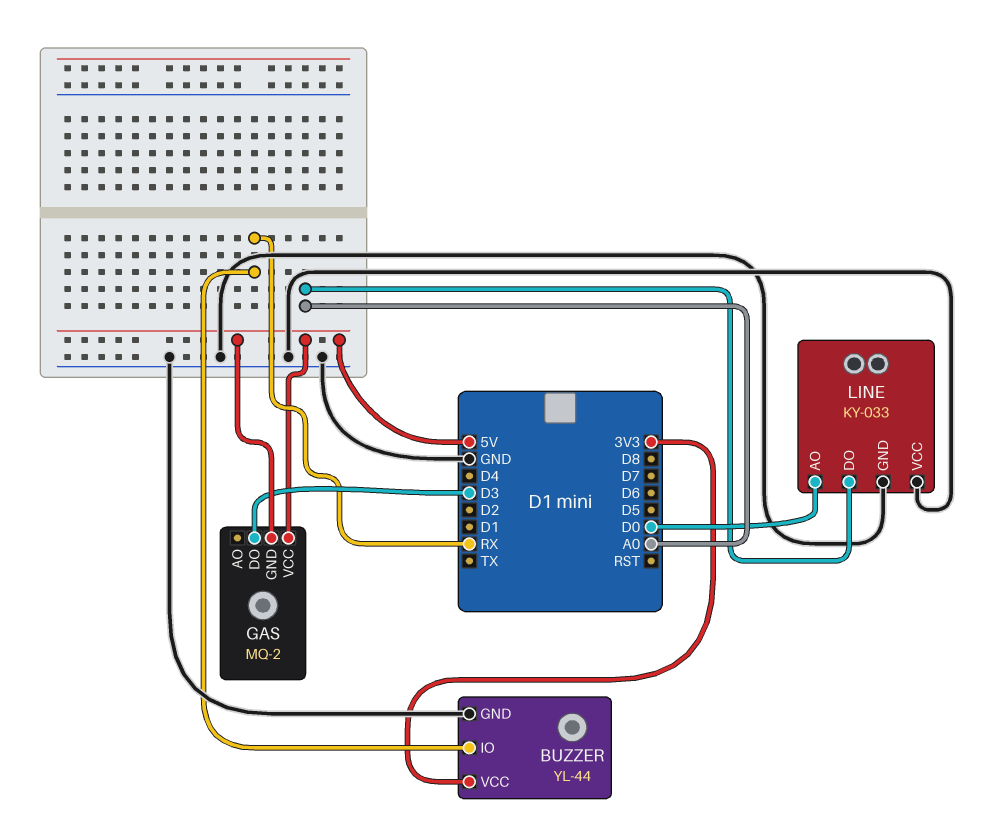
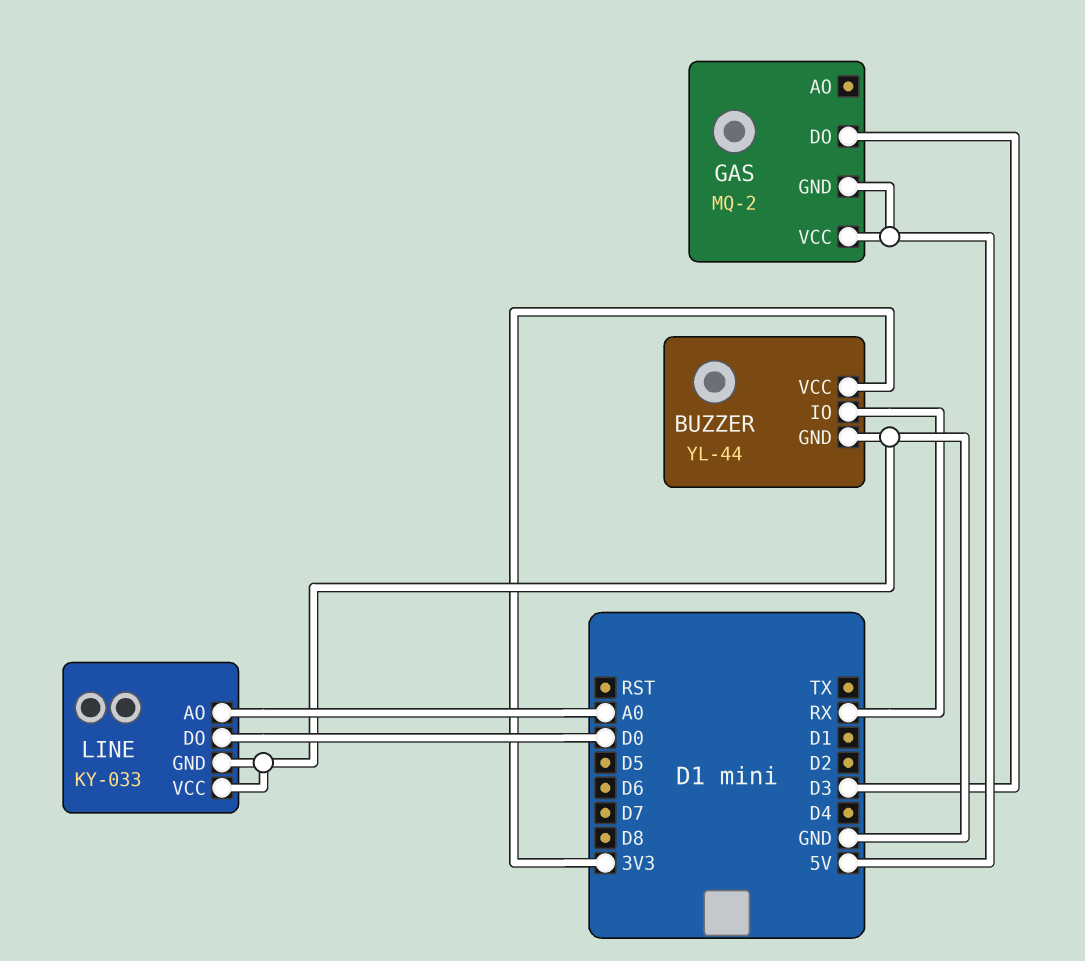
LINE pin AO: D0 -> A0
LINE pin DO: A0 -> D0

